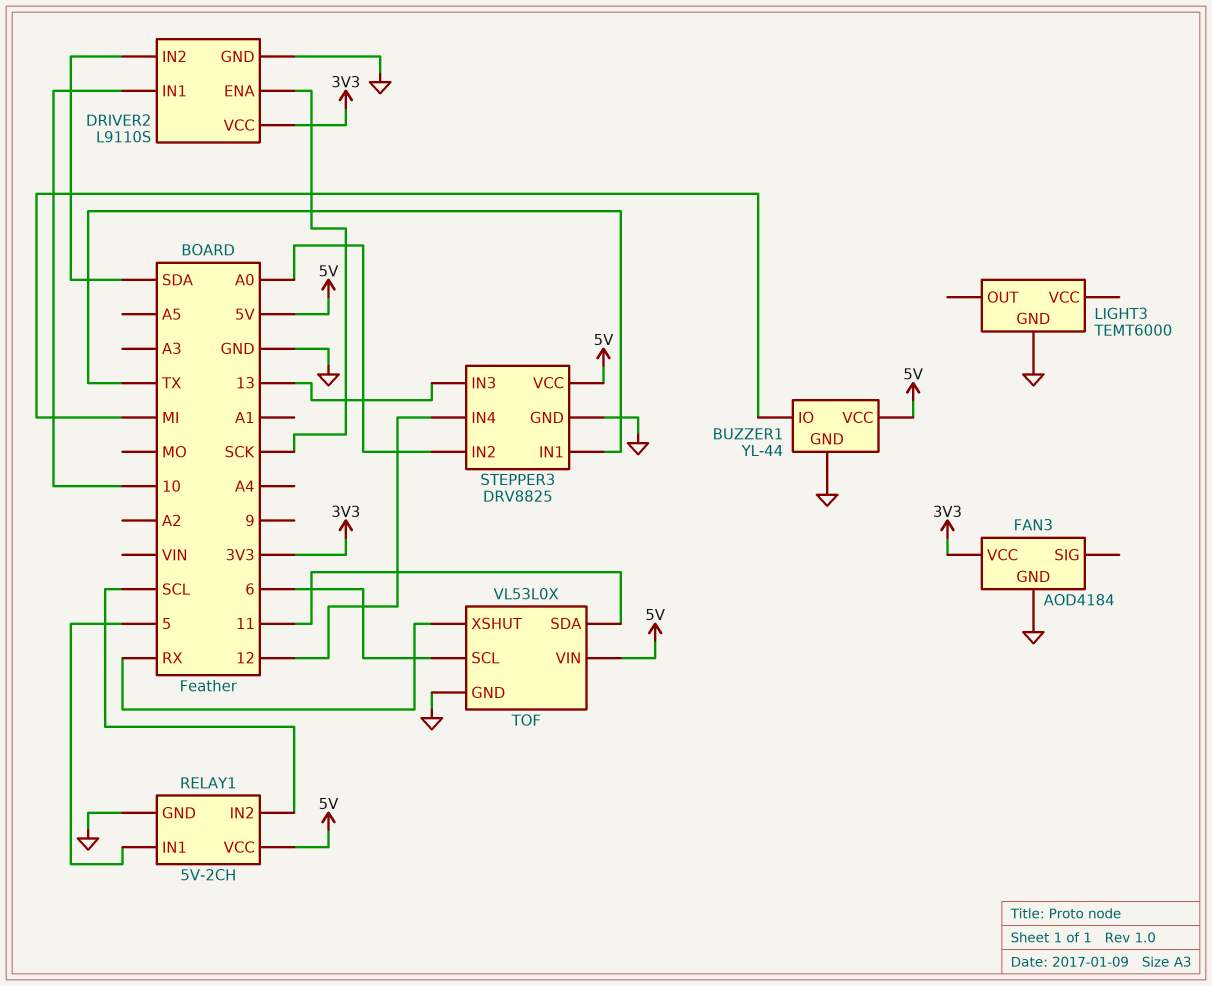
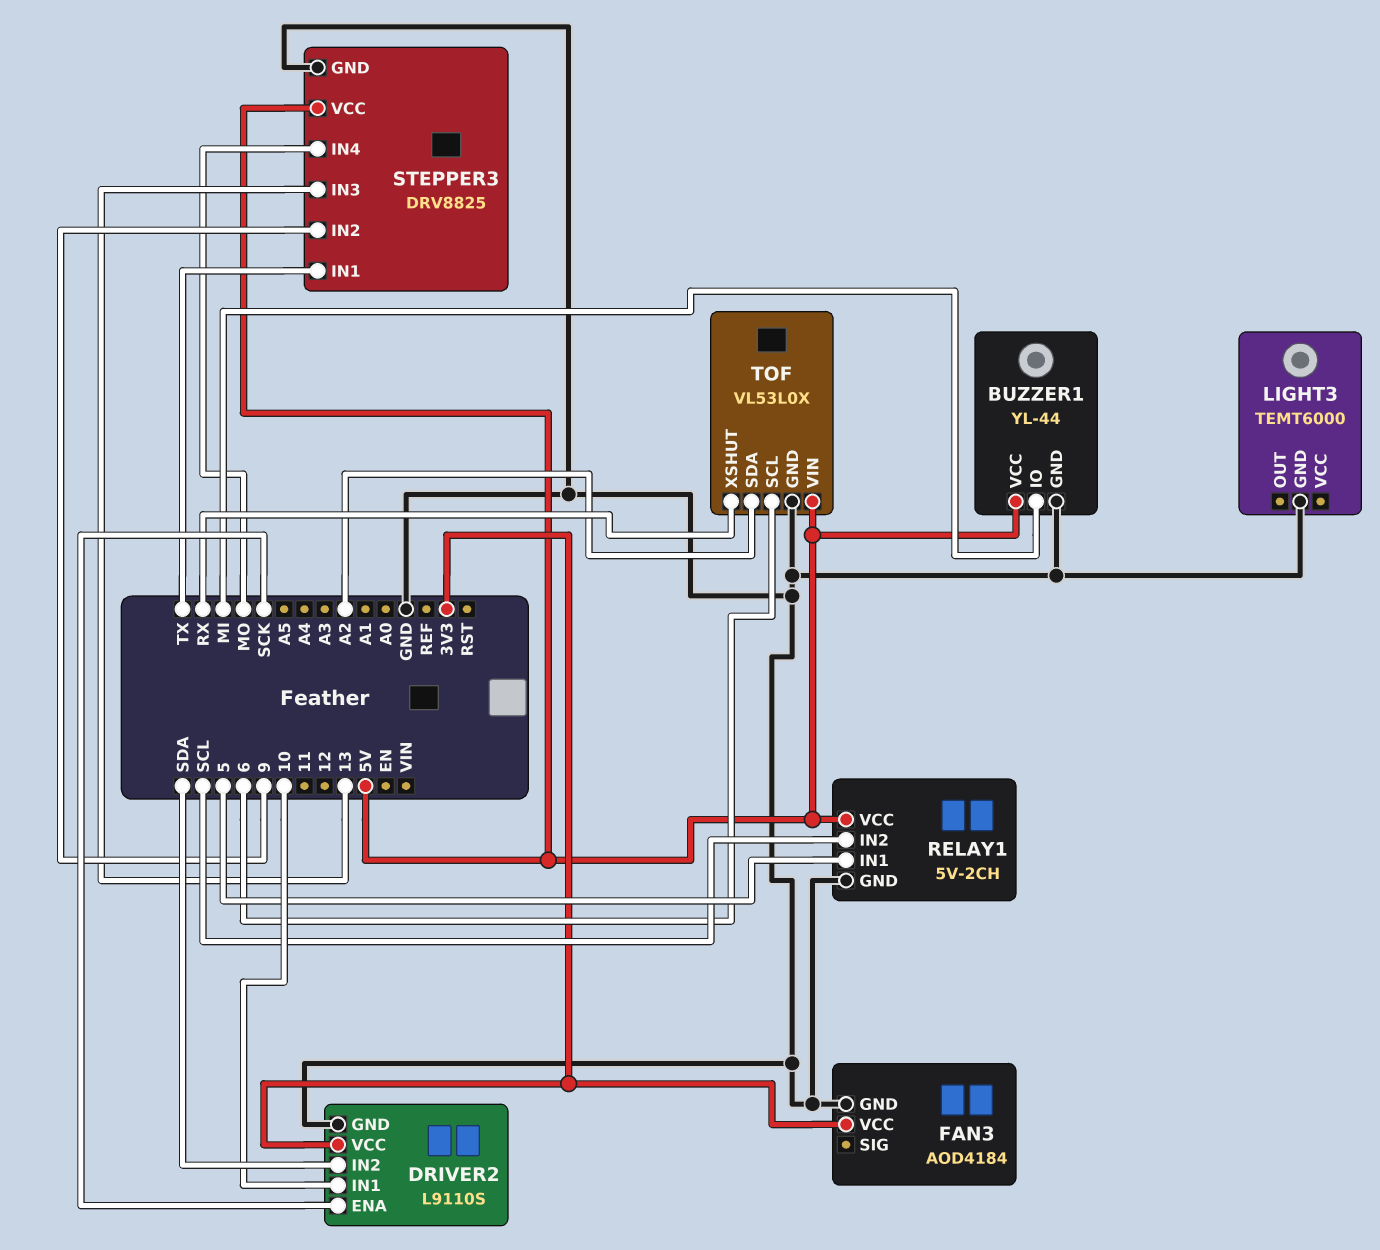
STEPPER3 pin IN2: A0 -> 9
STEPPER3 pin IN4: 12 -> MO
TOF pin SDA: 11 -> A2

